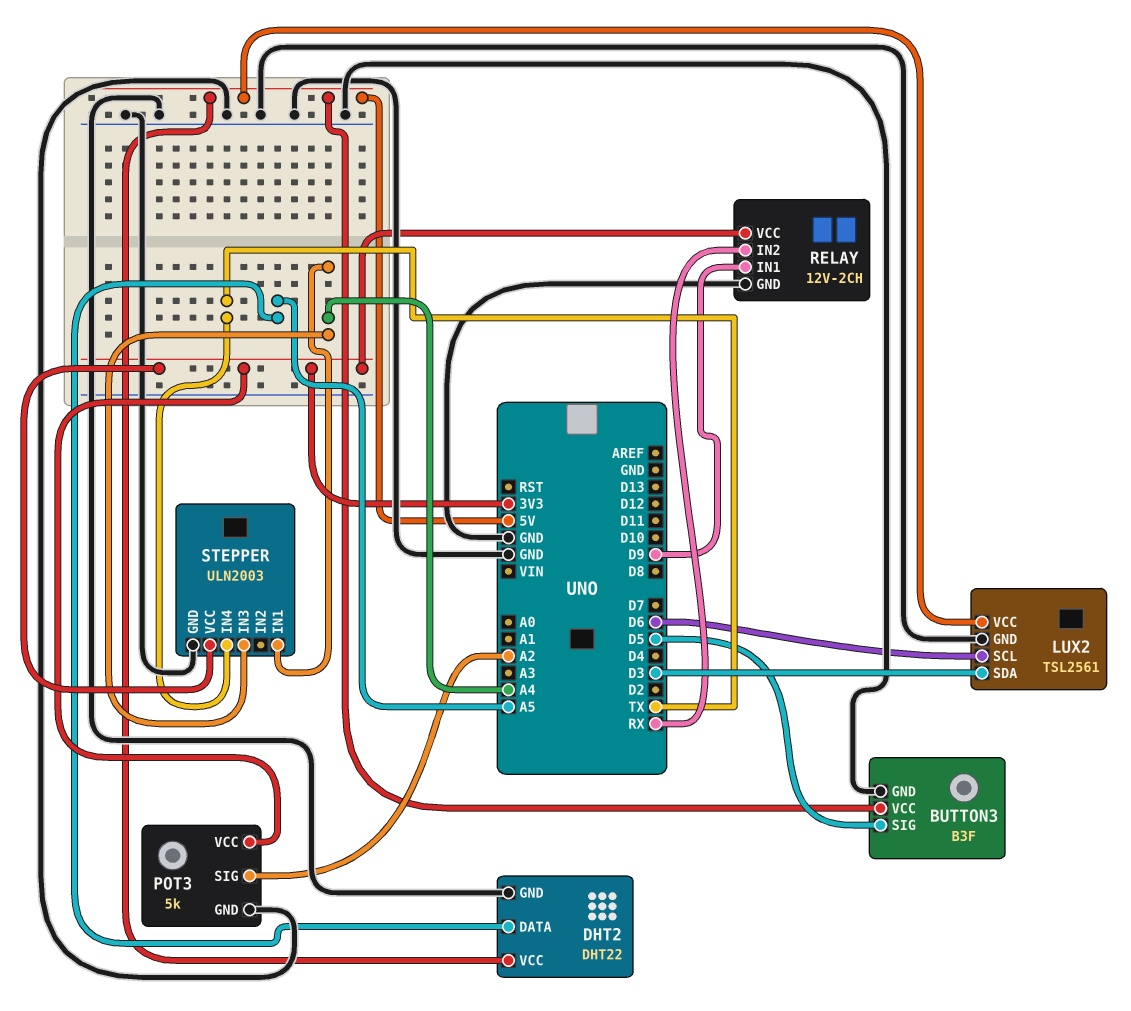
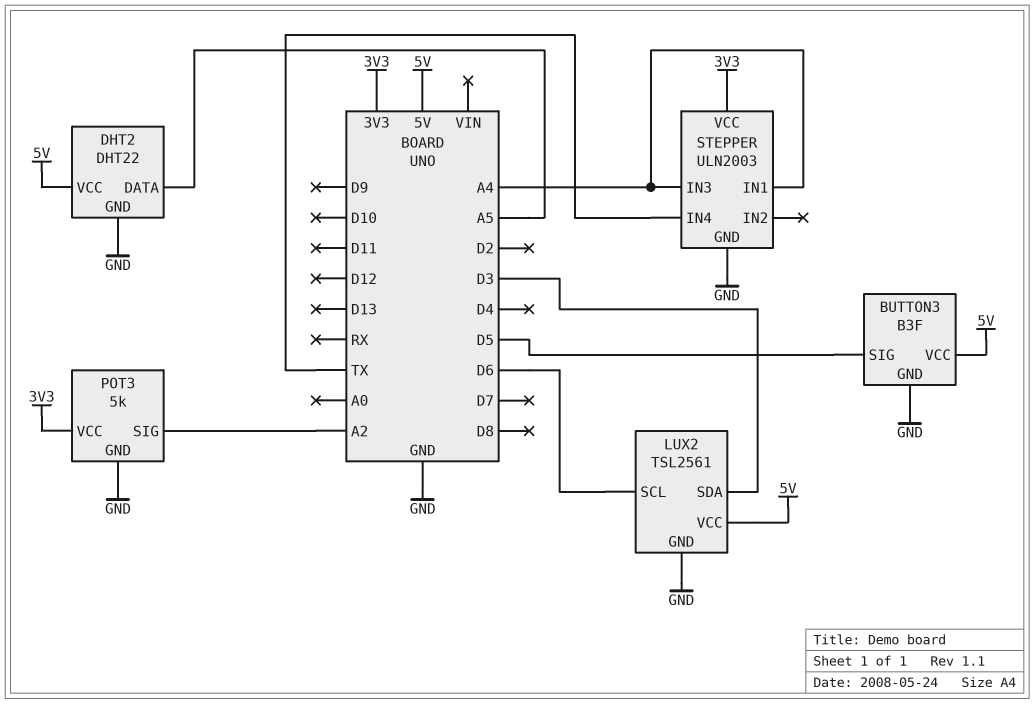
RELAY: 12V-2CH -> none
RELAY pin GND: GND -> none
RELAY pin IN1: D9 -> none
RELAY pin IN2: RX -> none
RELAY pin VCC: 3V3 -> none

